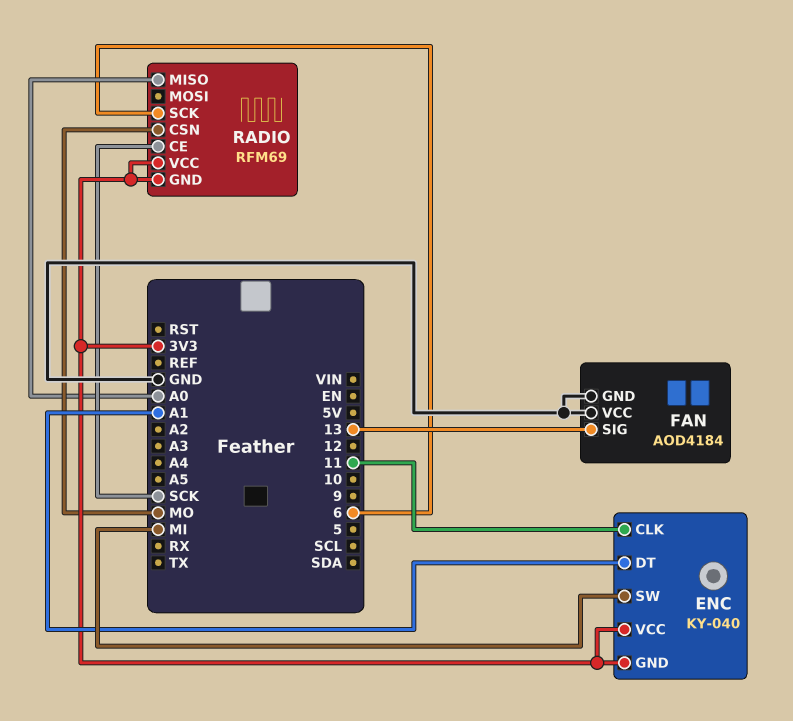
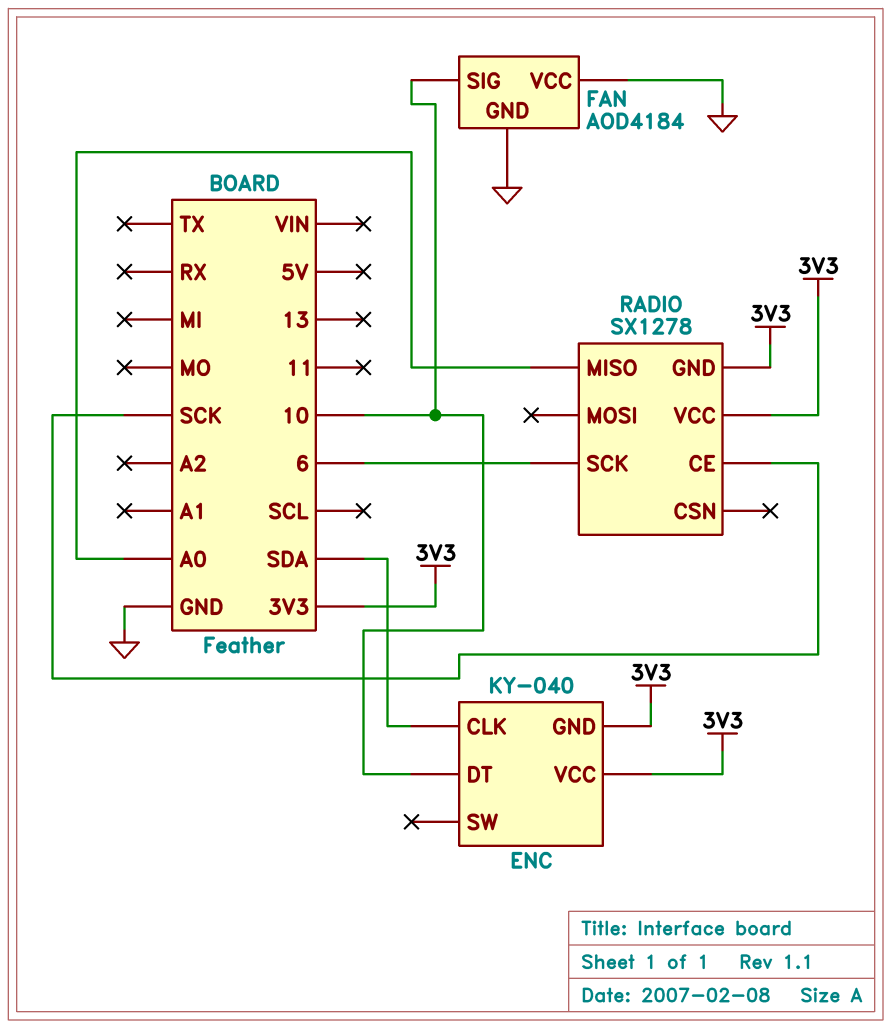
ENC pin CLK: 11 -> SDA
ENC pin DT: A1 -> 10
ENC pin SW: MI -> none
FAN pin SIG: 13 -> 10
RADIO: RFM69 -> SX1278
RADIO pin CSN: MO -> none

